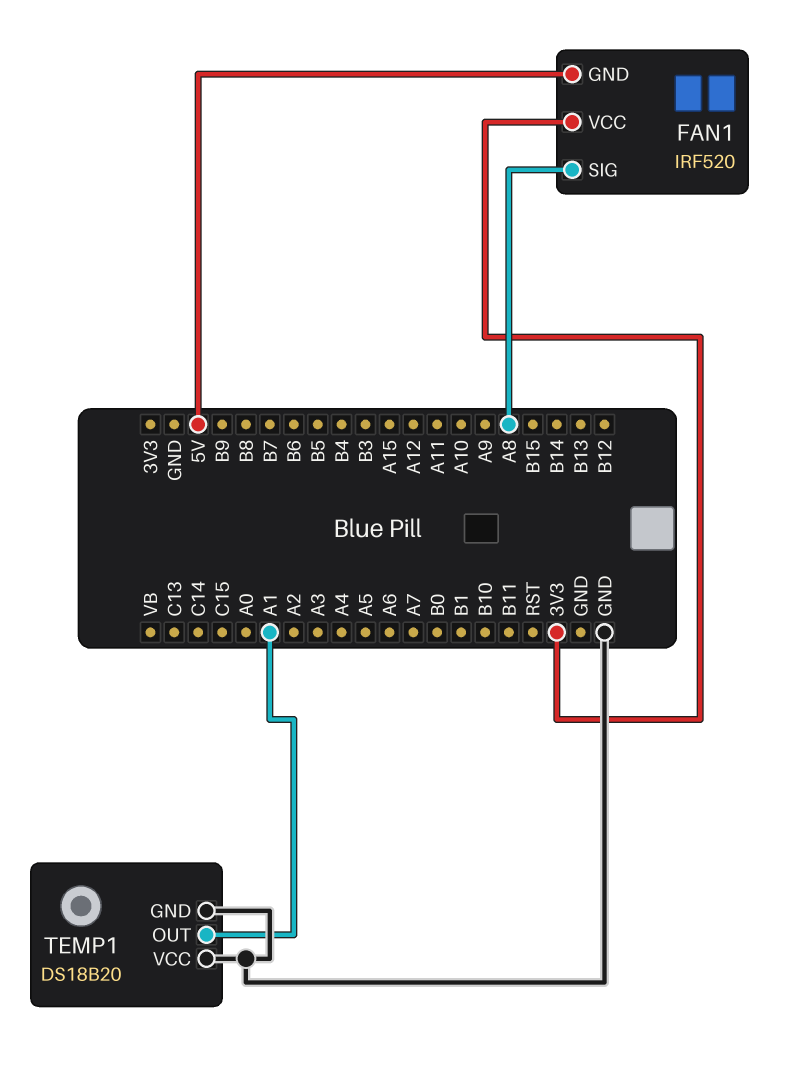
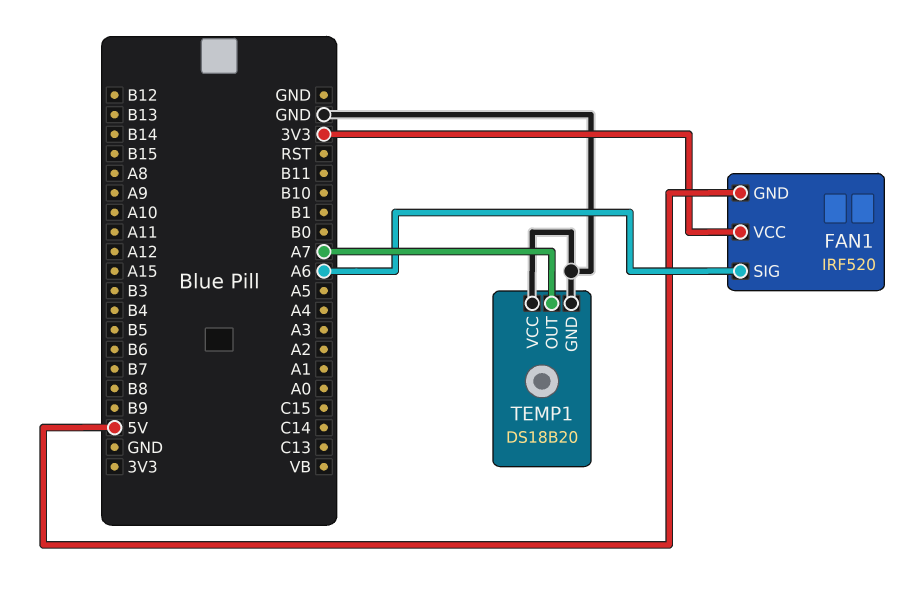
FAN1 pin SIG: A8 -> A6
TEMP1 pin OUT: A1 -> A7

